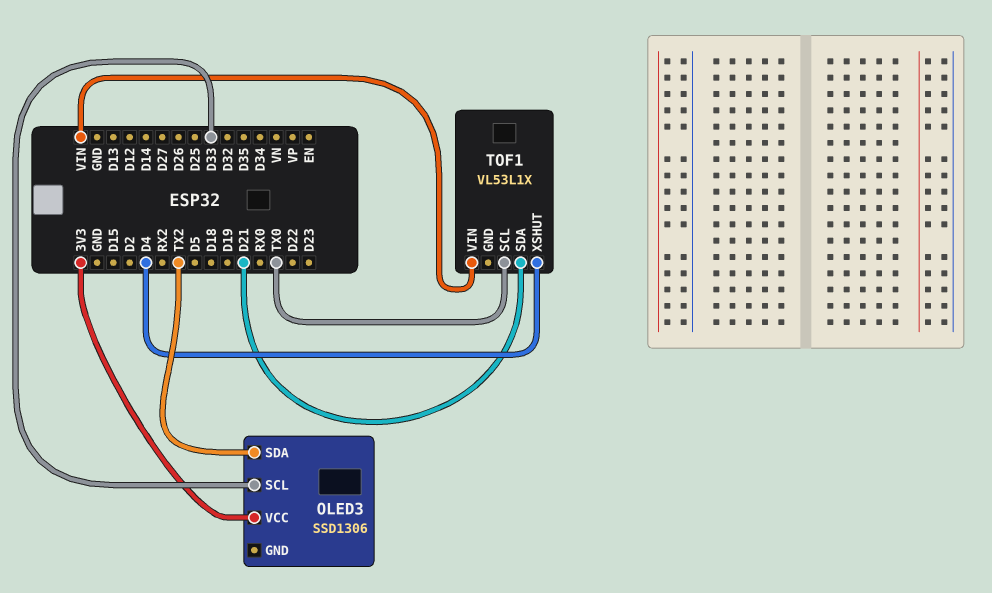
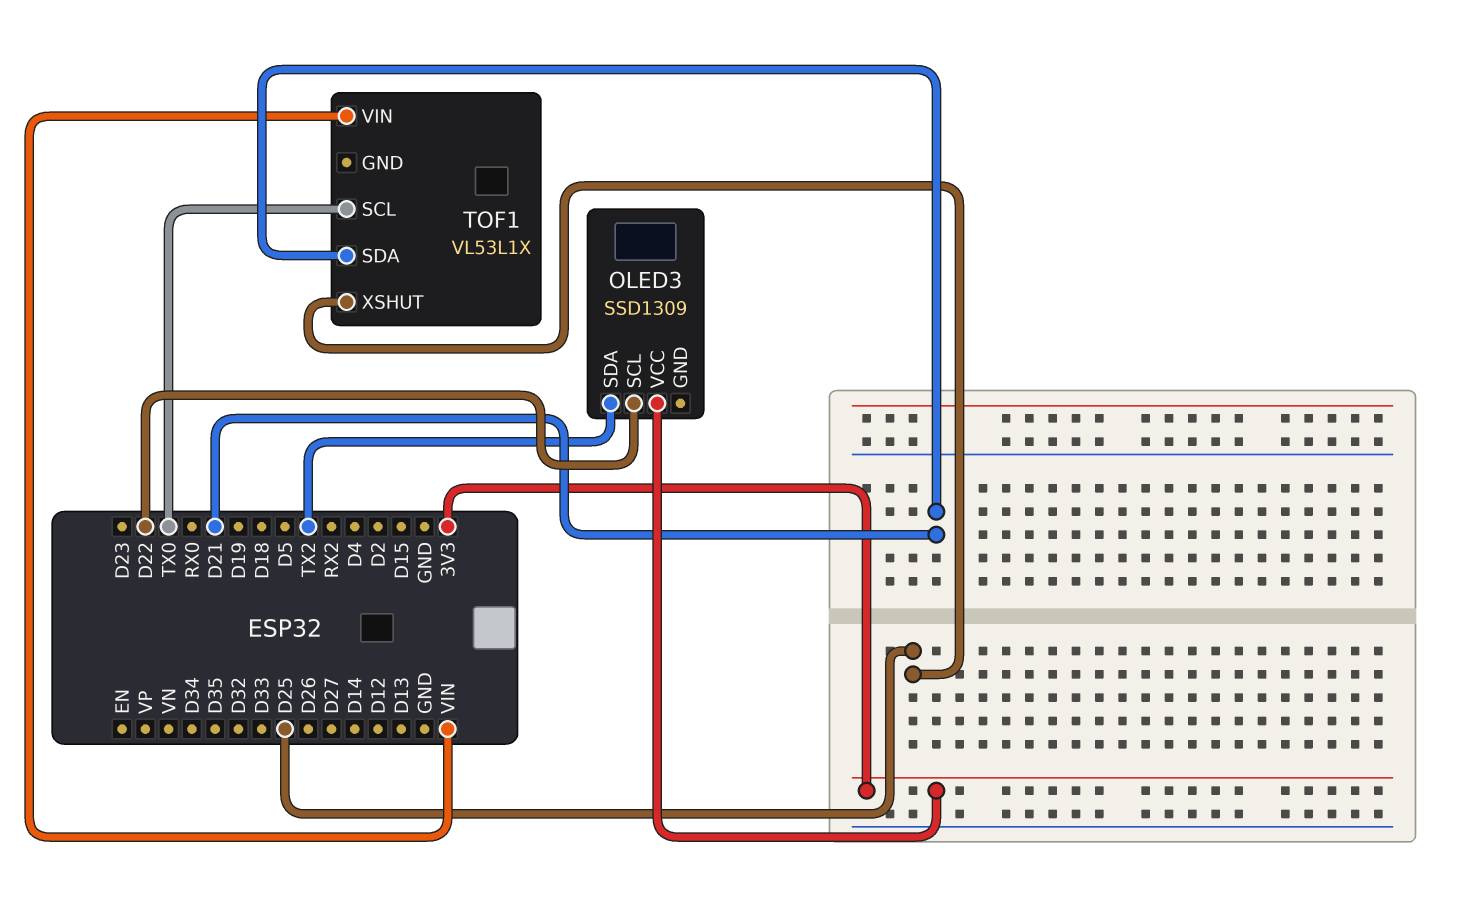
OLED3: SSD1306 -> SSD1309
OLED3 pin SCL: D33 -> D22
TOF1 pin XSHUT: D4 -> D25

